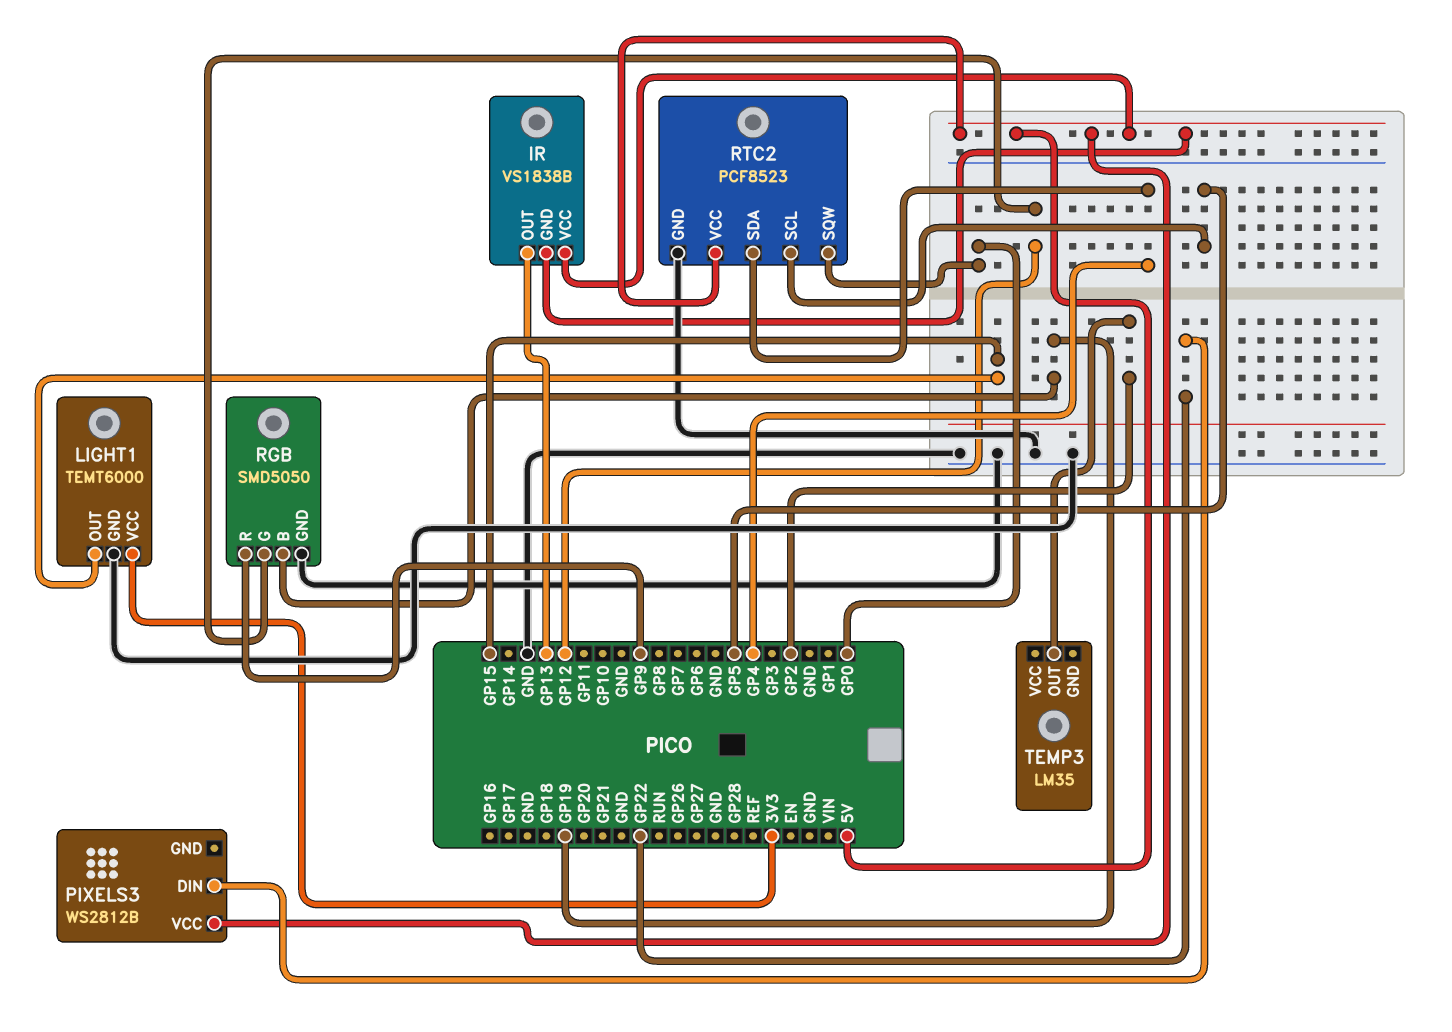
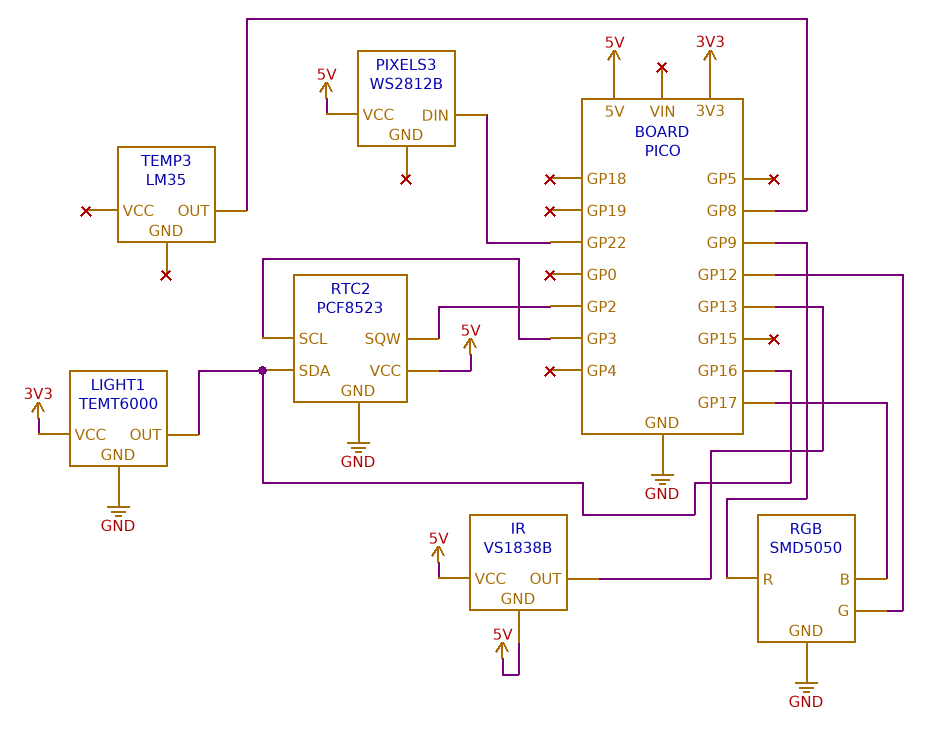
LIGHT1 pin OUT: GP15 -> GP16
RGB pin B: GP19 -> GP17
RTC2 pin SCL: GP5 -> GP3
RTC2 pin SDA: GP4 -> GP16
RTC2 pin SQW: GP0 -> GP2
TEMP3 pin OUT: GP2 -> GP8

